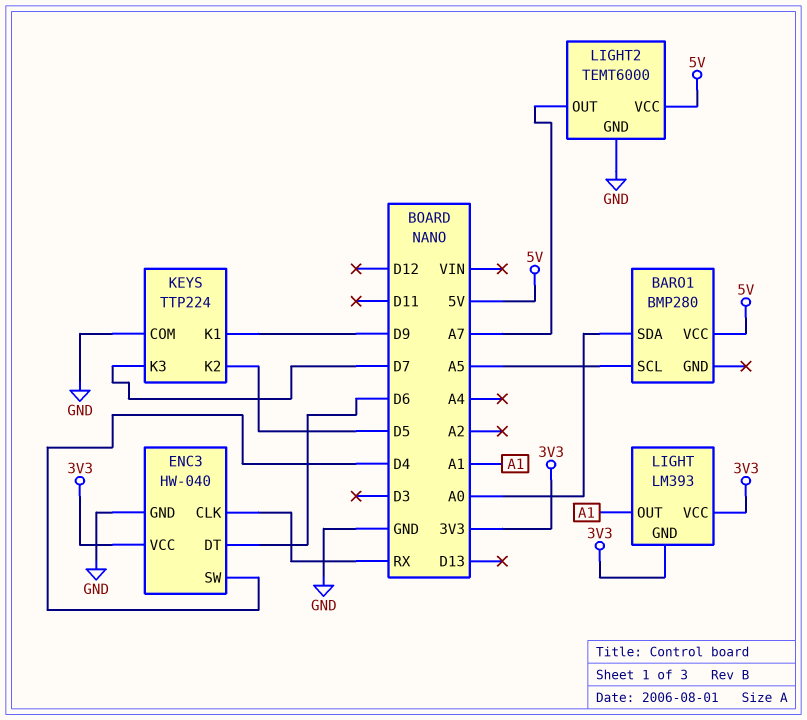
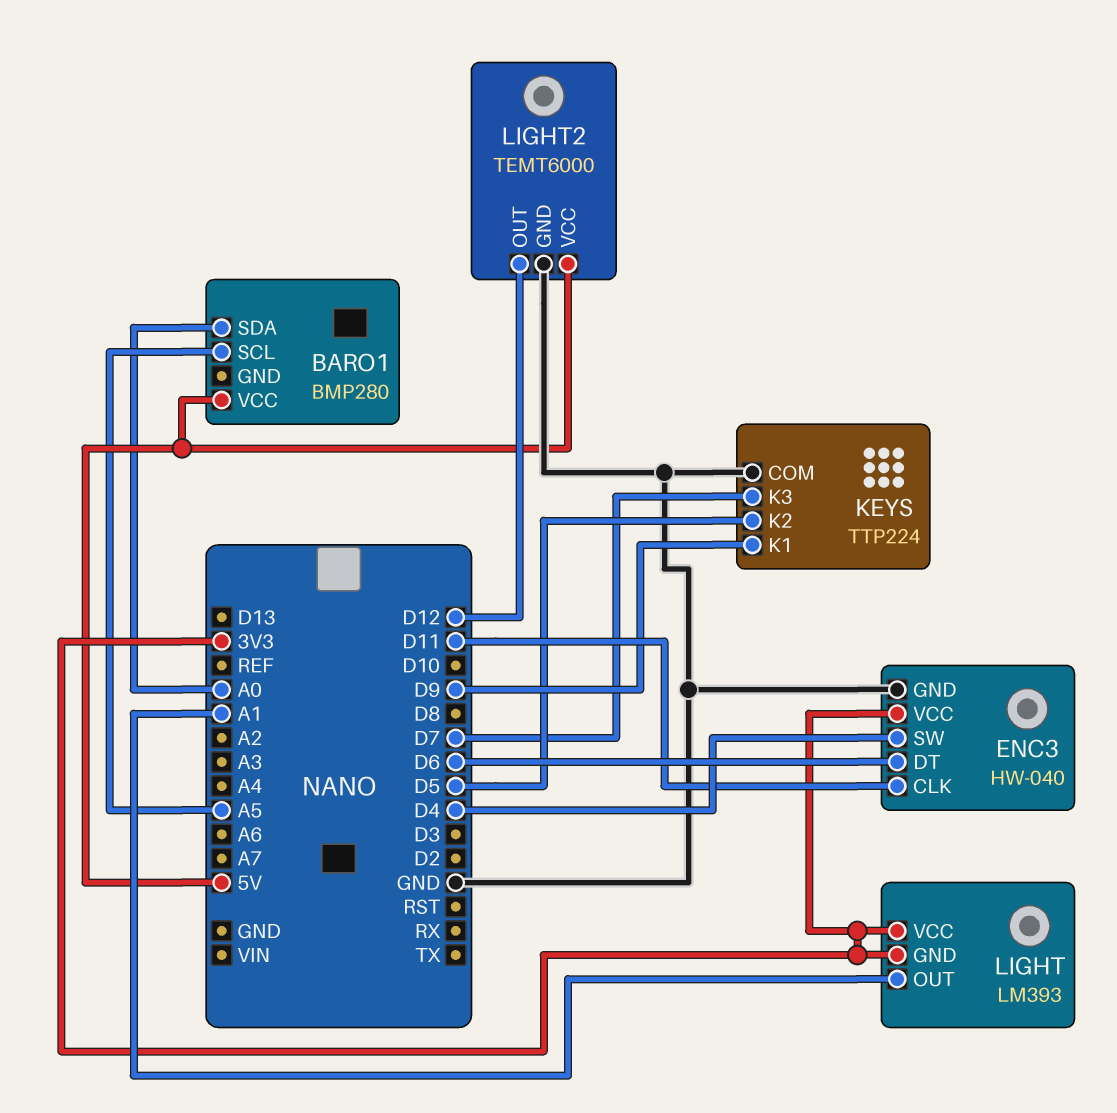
ENC3 pin CLK: RX -> D11
LIGHT2 pin OUT: A7 -> D12

